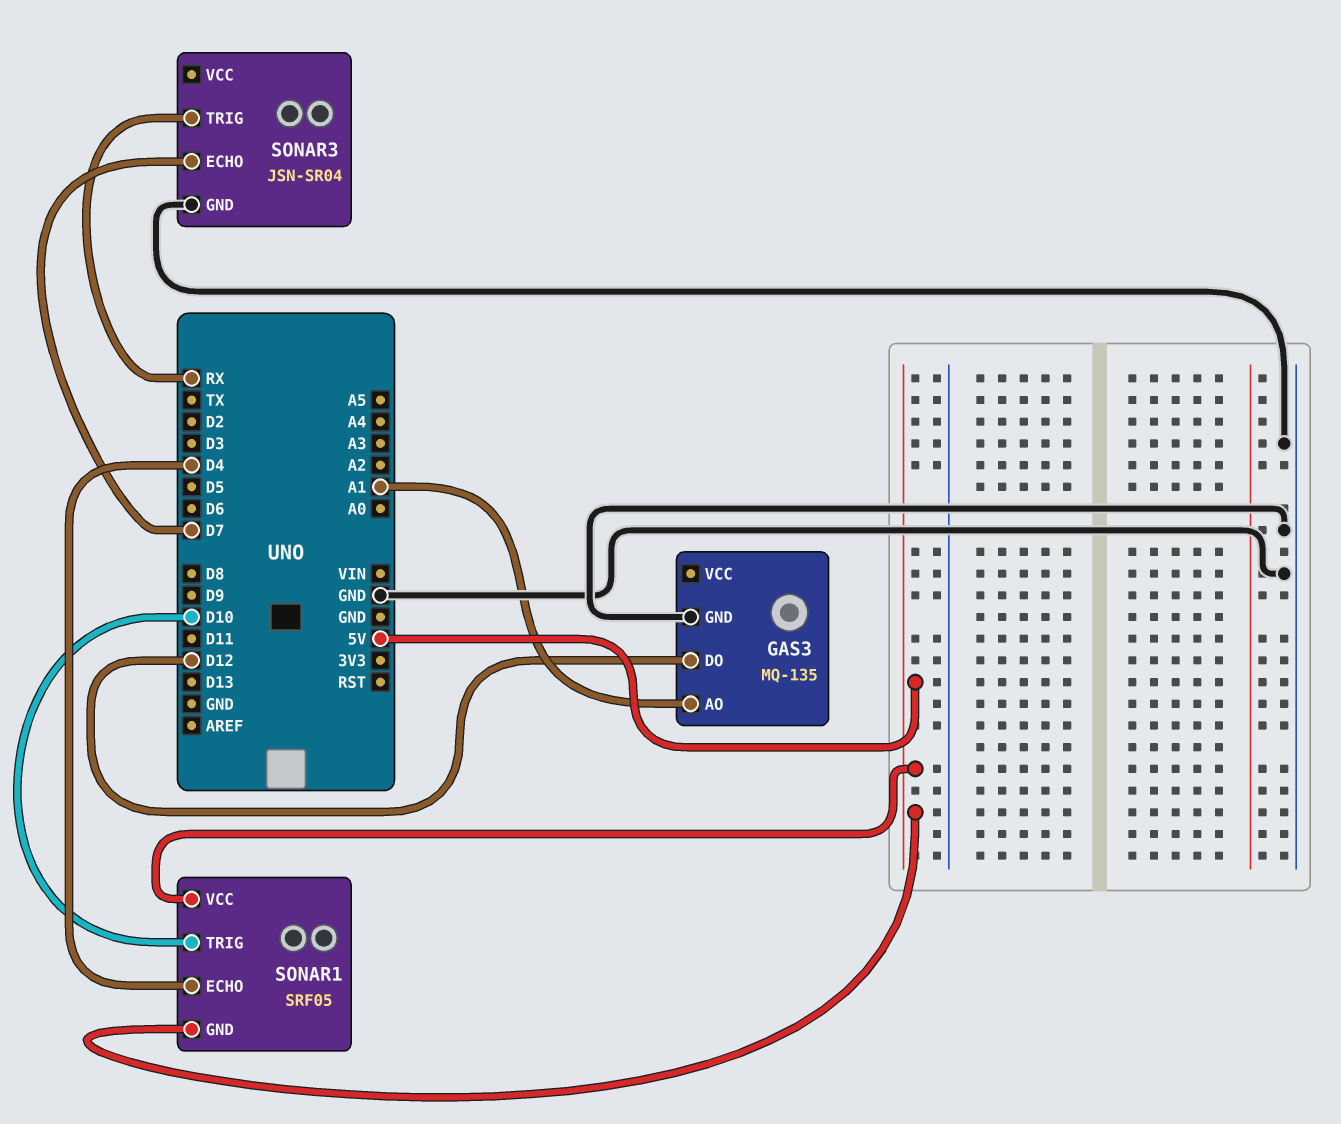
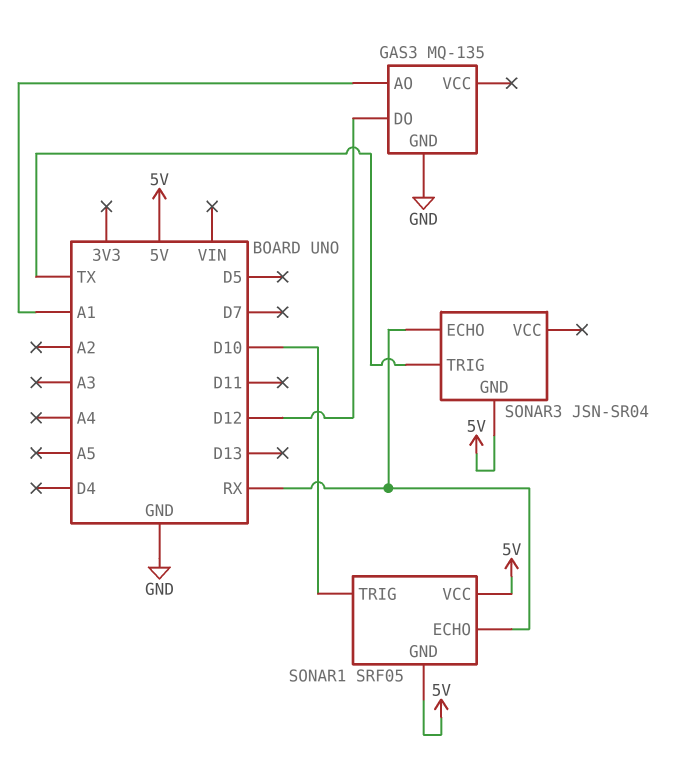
SONAR1 pin ECHO: D4 -> RX
SONAR3 pin ECHO: D7 -> RX
SONAR3 pin GND: GND -> 5V
SONAR3 pin TRIG: RX -> TX

